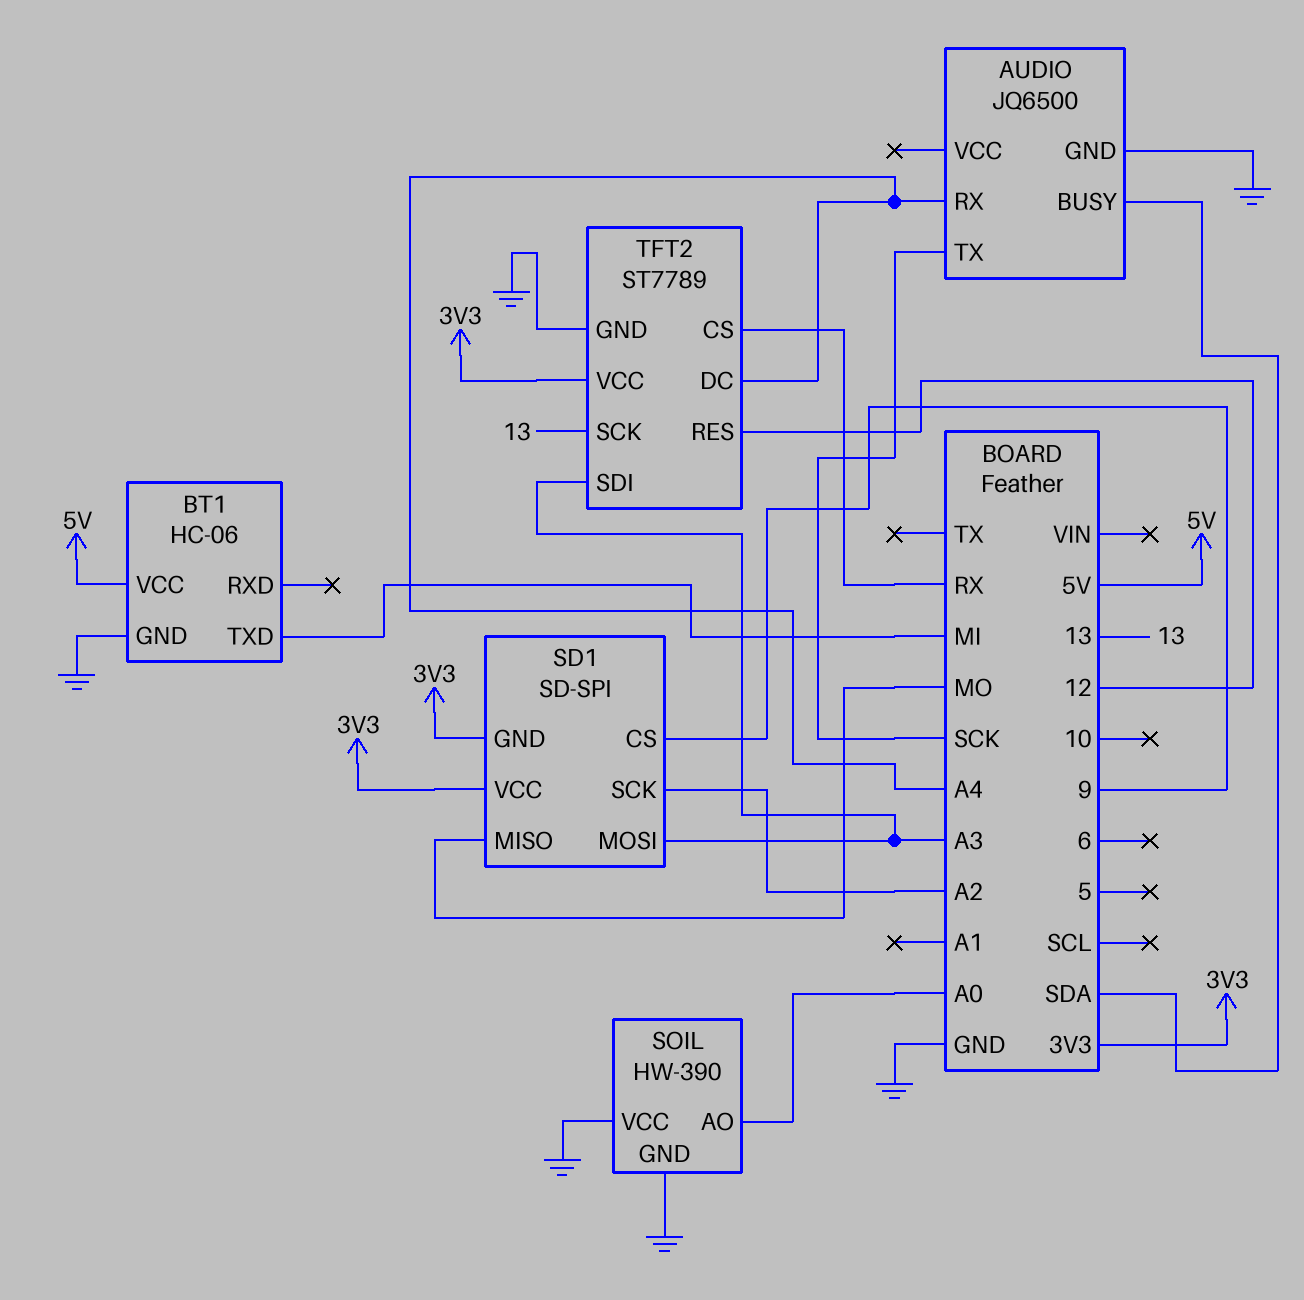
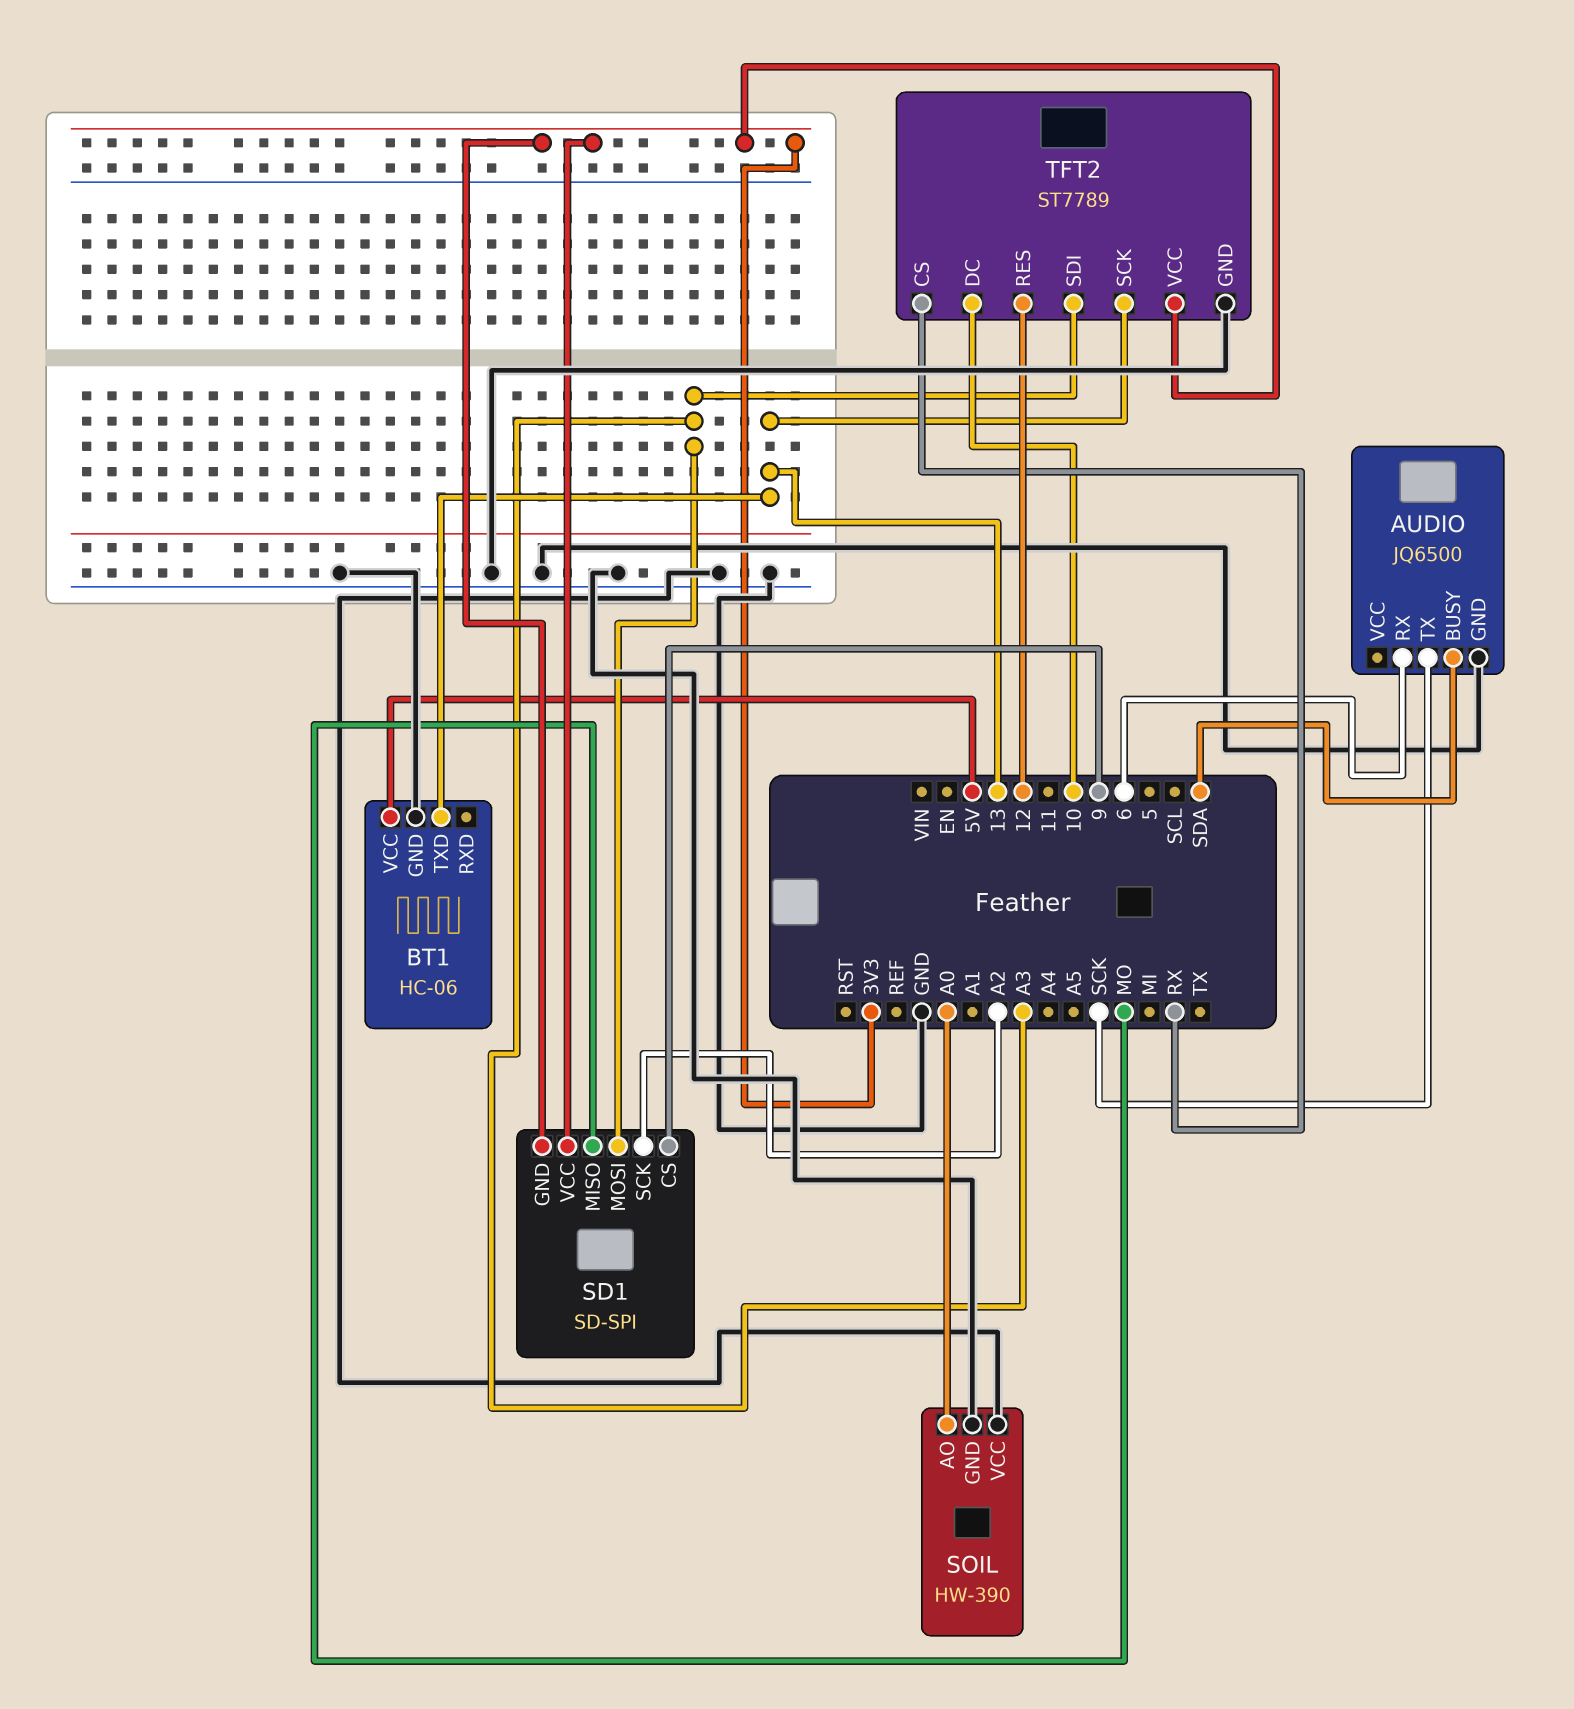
AUDIO pin RX: A4 -> 6
BT1 pin TXD: MI -> 13
TFT2 pin DC: A4 -> 10

